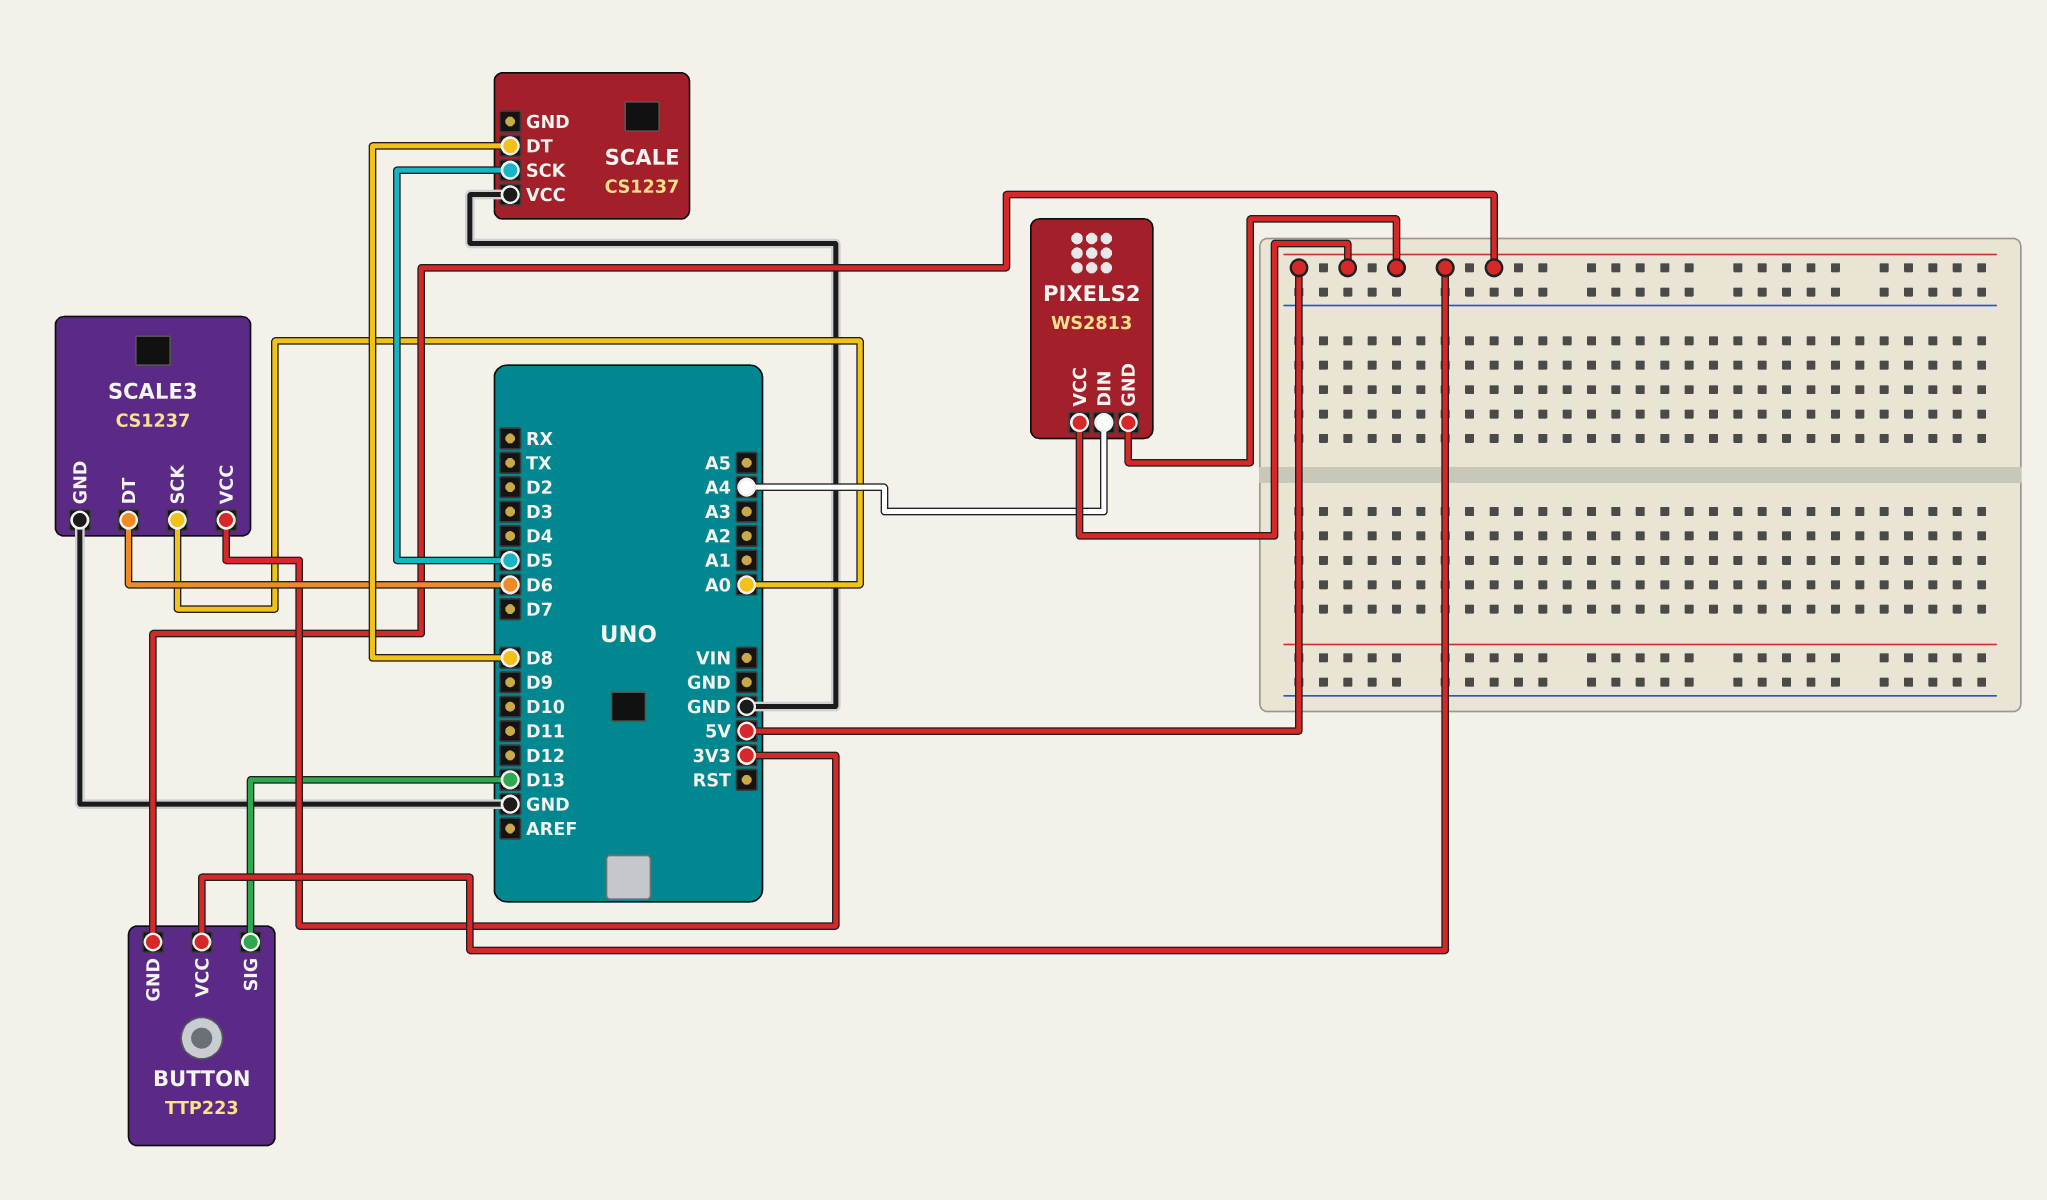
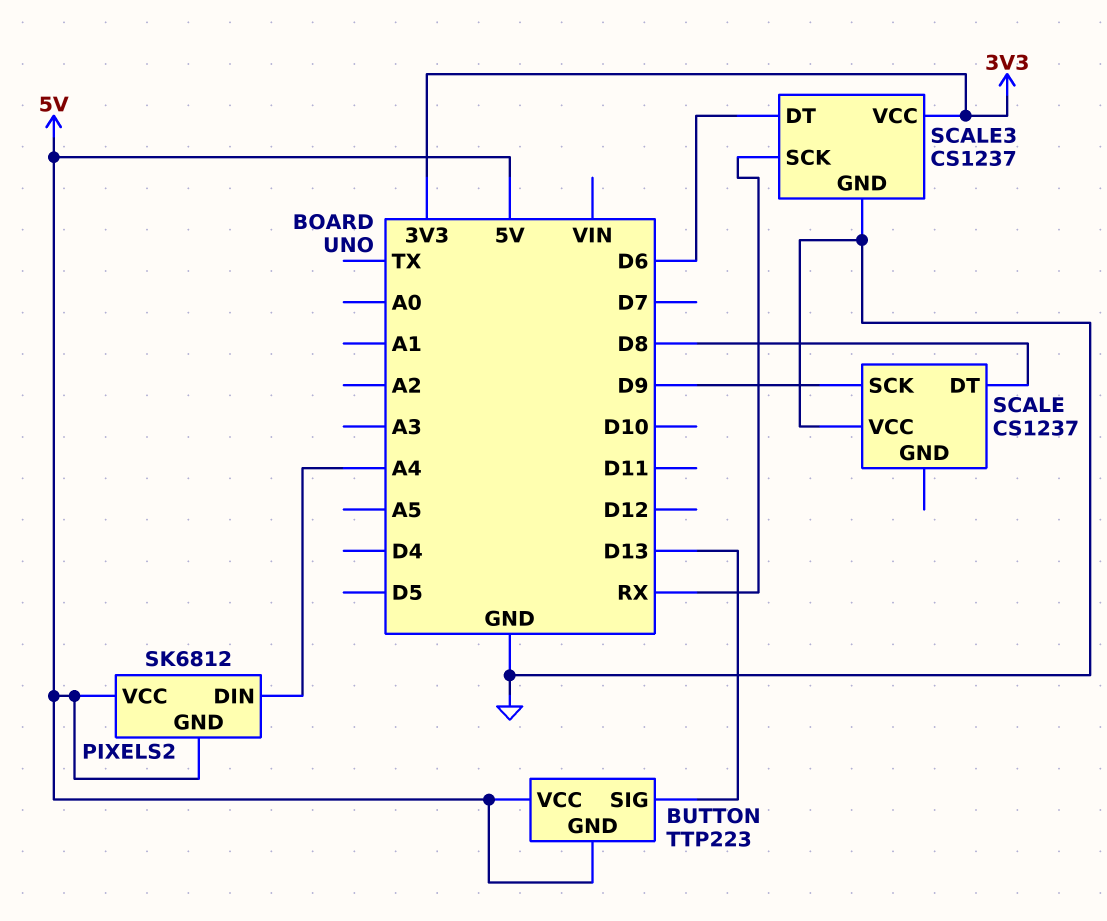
PIXELS2: WS2813 -> SK6812
SCALE pin SCK: D5 -> D9
SCALE3 pin SCK: A0 -> RX

